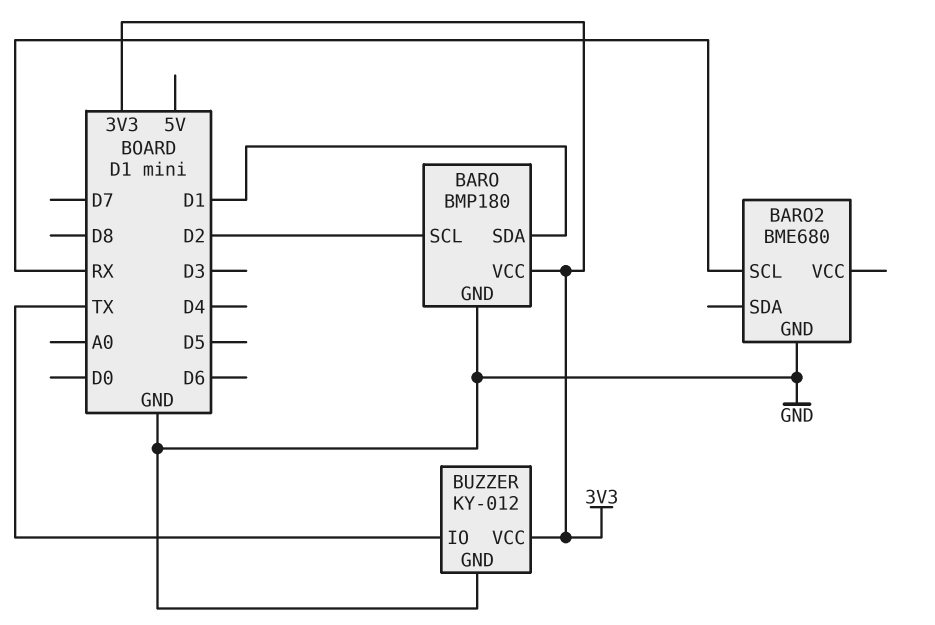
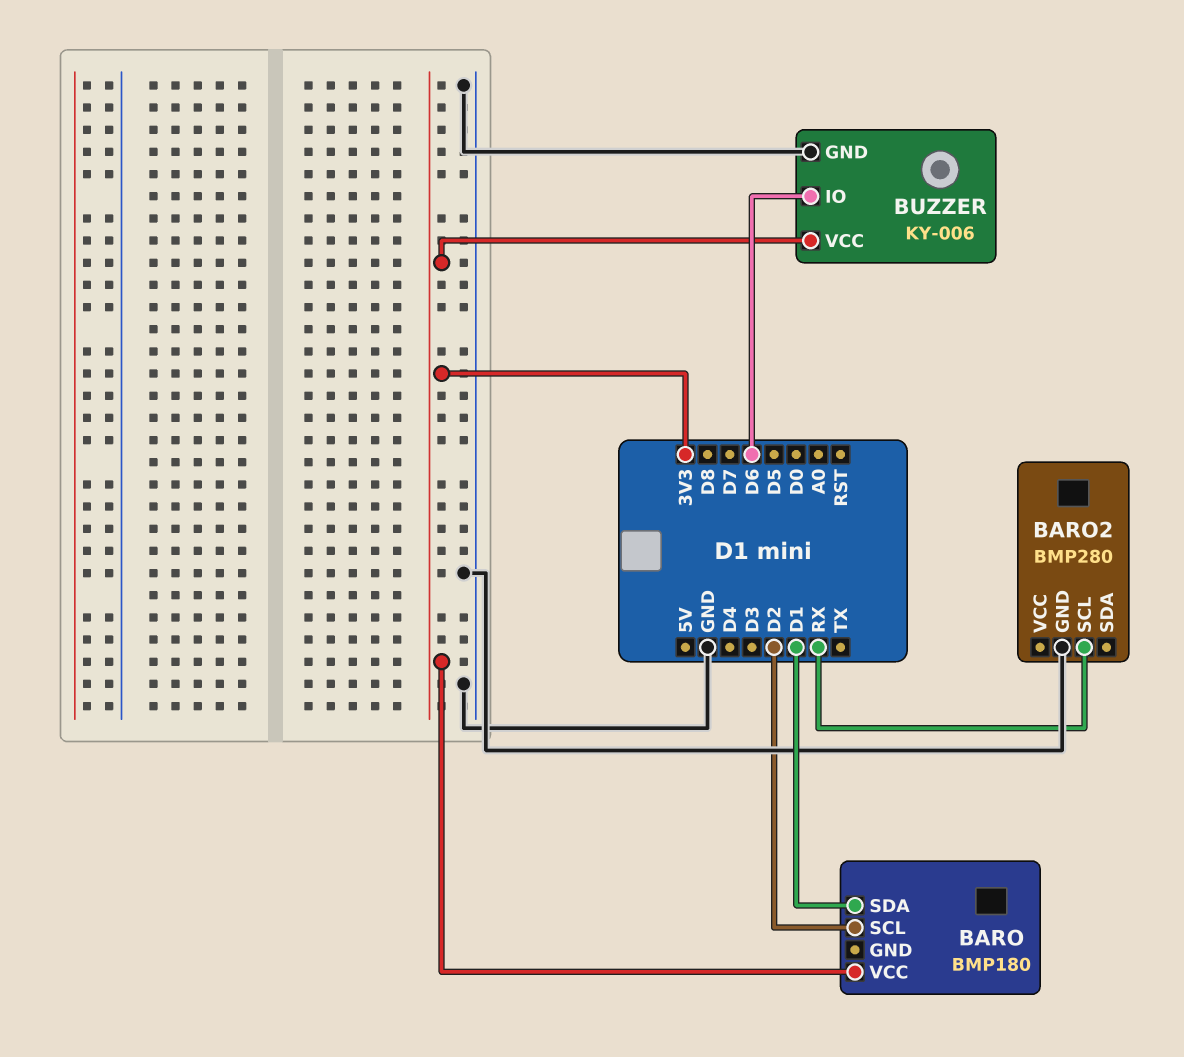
BARO pin GND: GND -> none
BARO2: BME680 -> BMP280
BUZZER: KY-012 -> KY-006
BUZZER pin IO: TX -> D6

